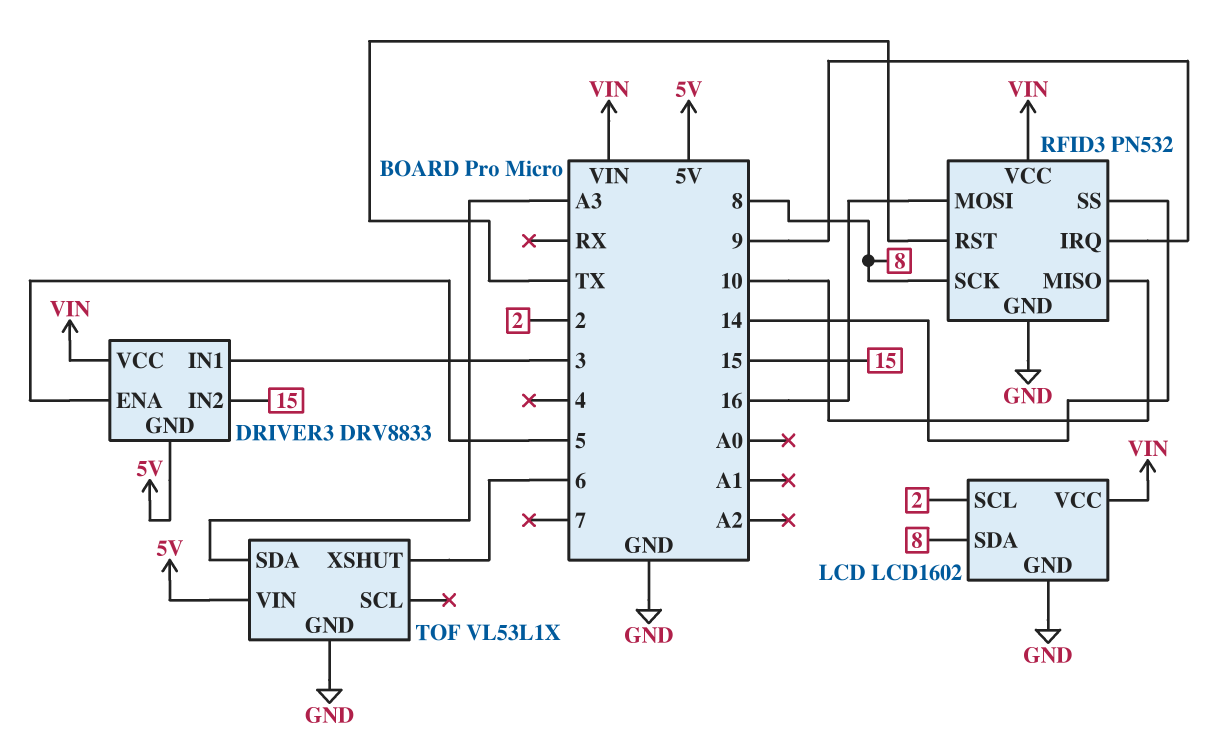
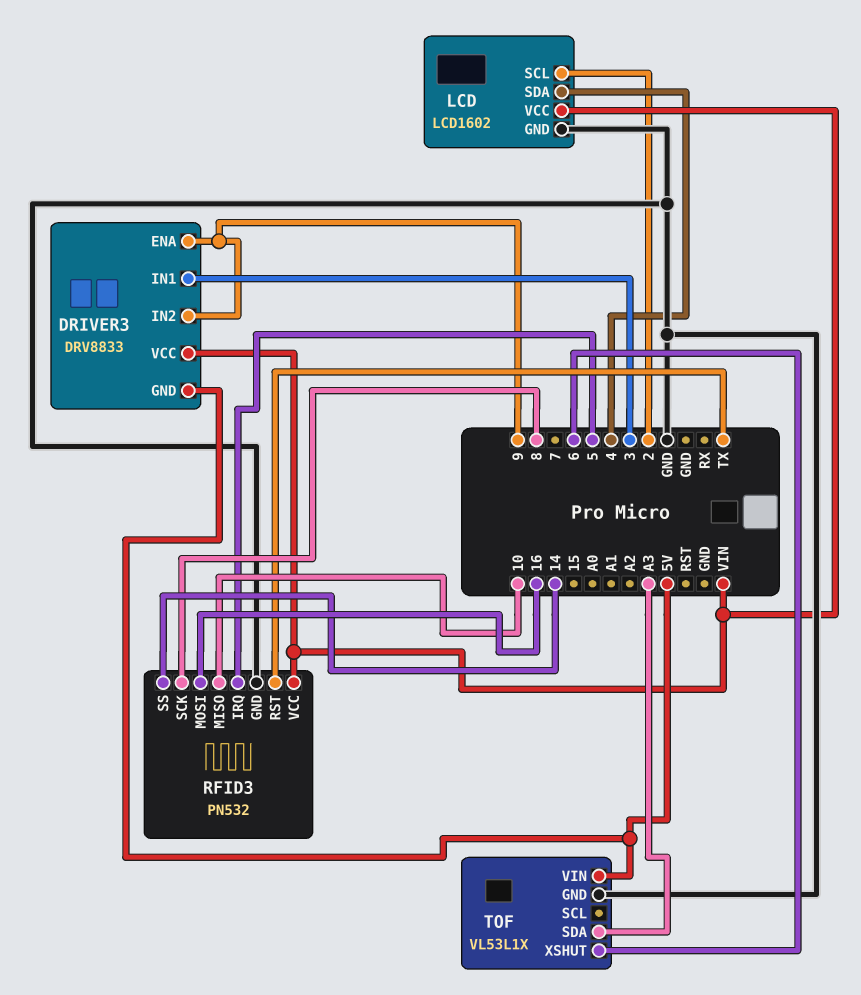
DRIVER3 pin ENA: 5 -> 9
DRIVER3 pin IN2: 15 -> 9
LCD pin SDA: 8 -> 4
RFID3 pin IRQ: 9 -> 5

